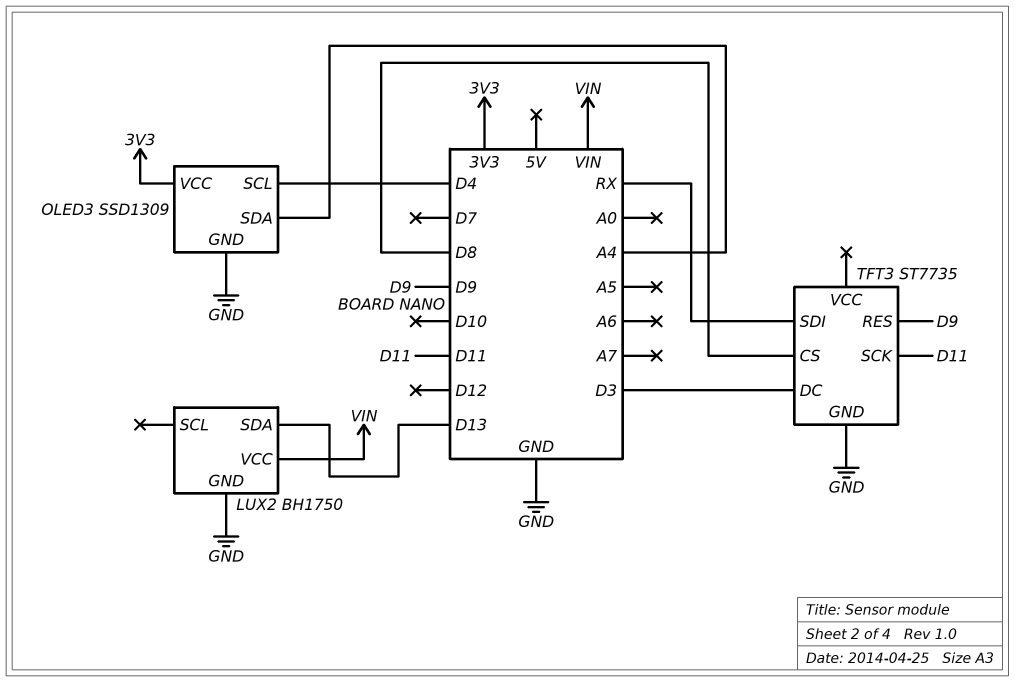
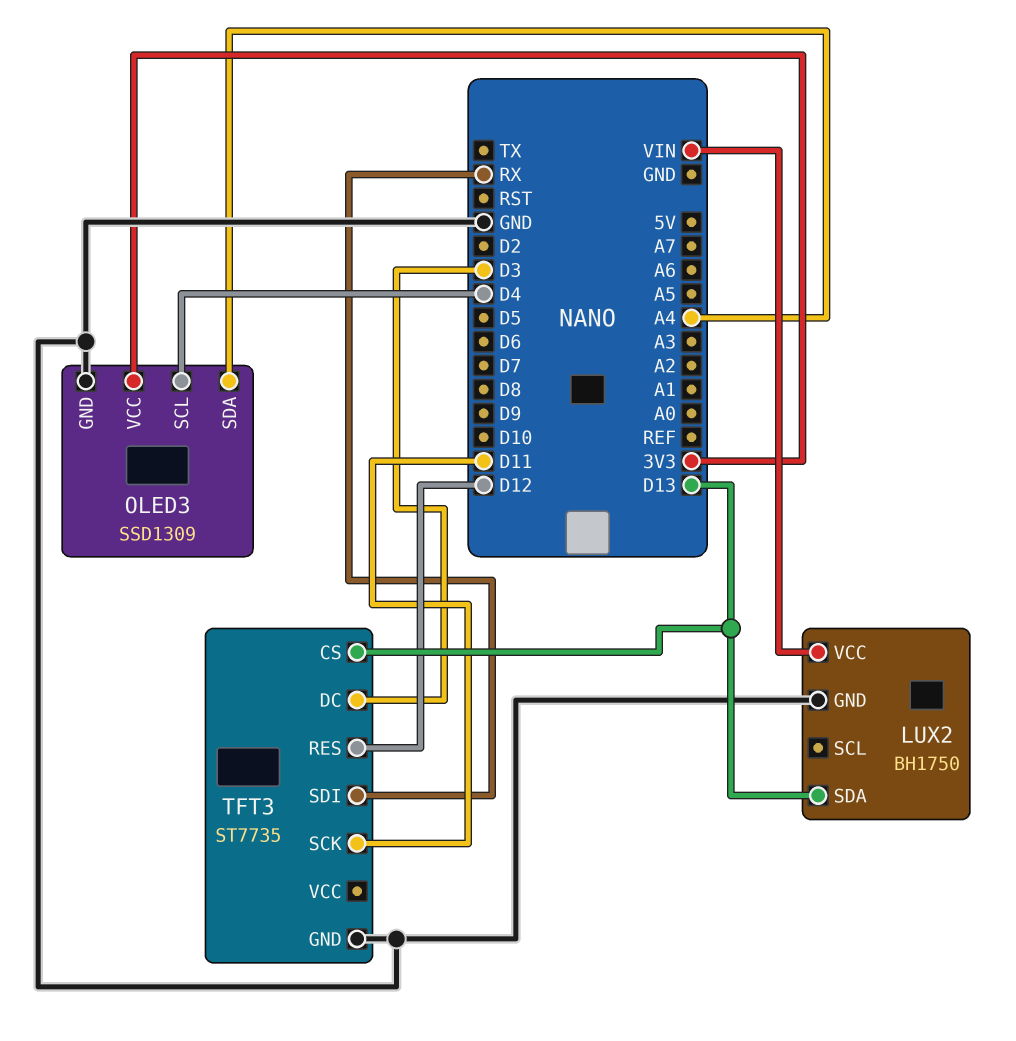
TFT3 pin CS: D8 -> D13
TFT3 pin RES: D9 -> D12

